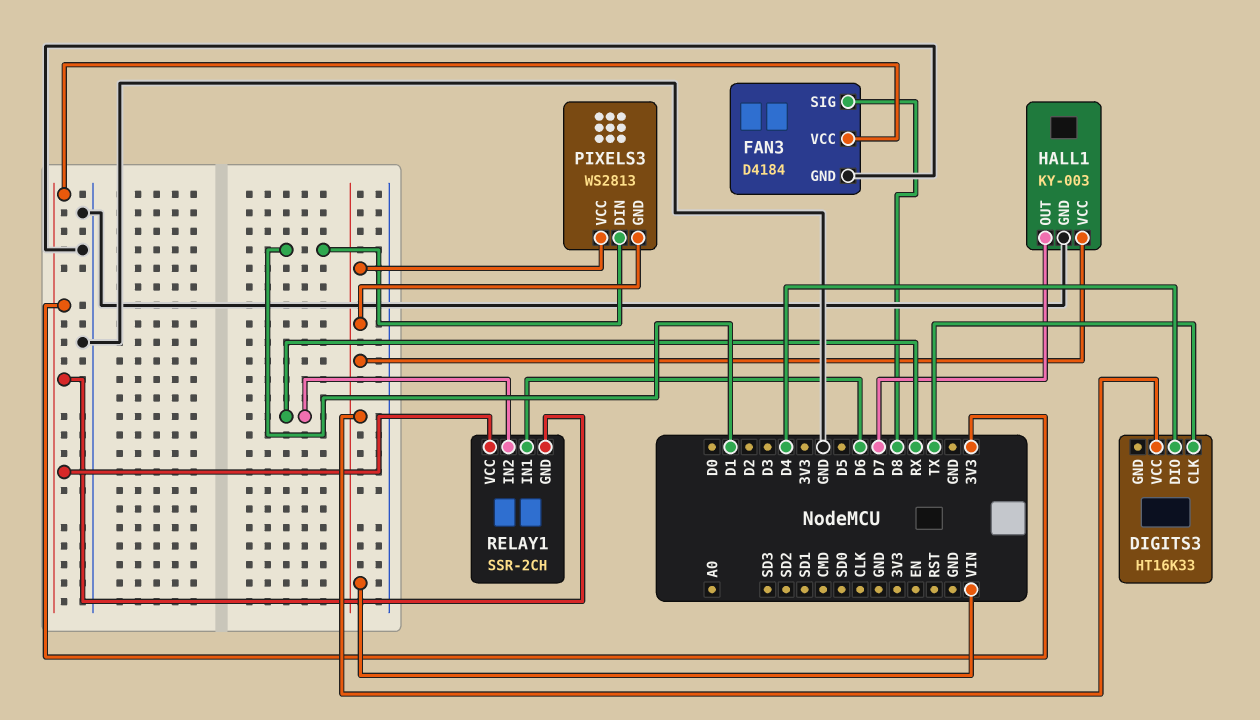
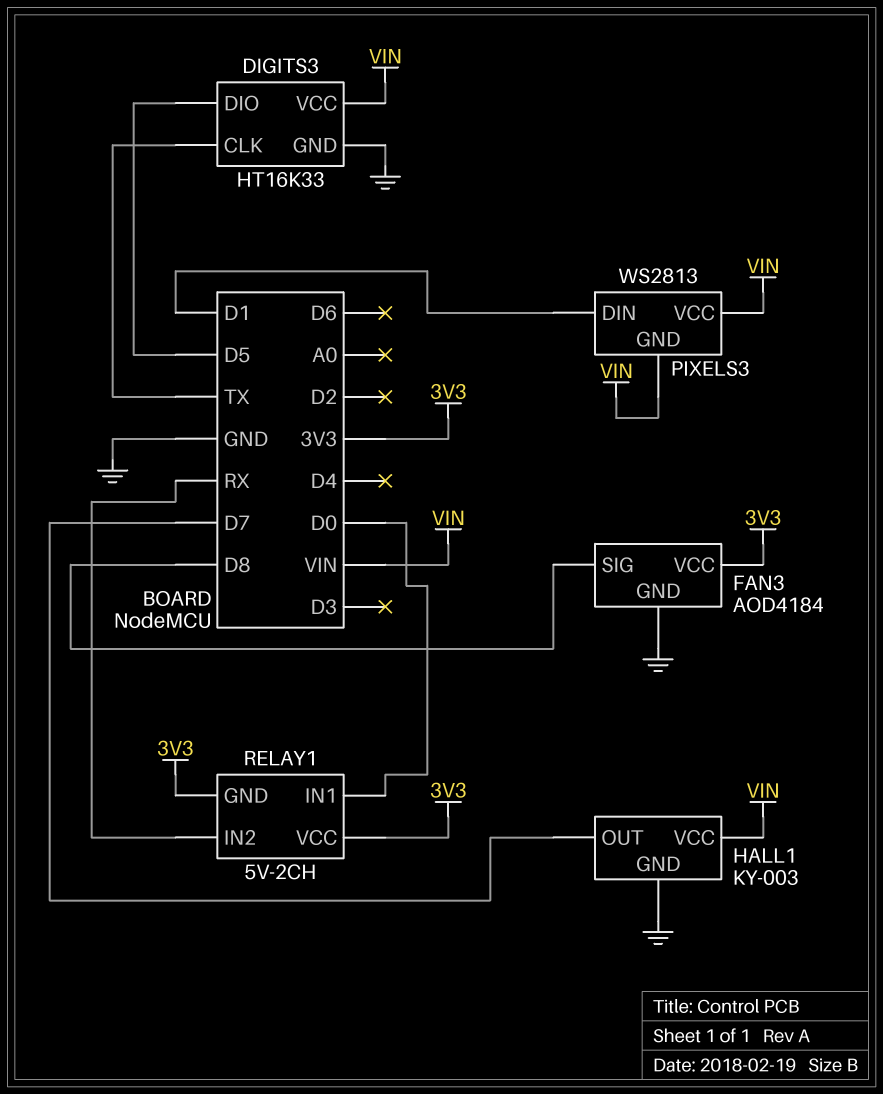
DIGITS3 pin DIO: D4 -> D5
DIGITS3 pin GND: none -> GND
FAN3: D4184 -> AOD4184
RELAY1: SSR-2CH -> 5V-2CH
RELAY1 pin IN1: D6 -> D0

